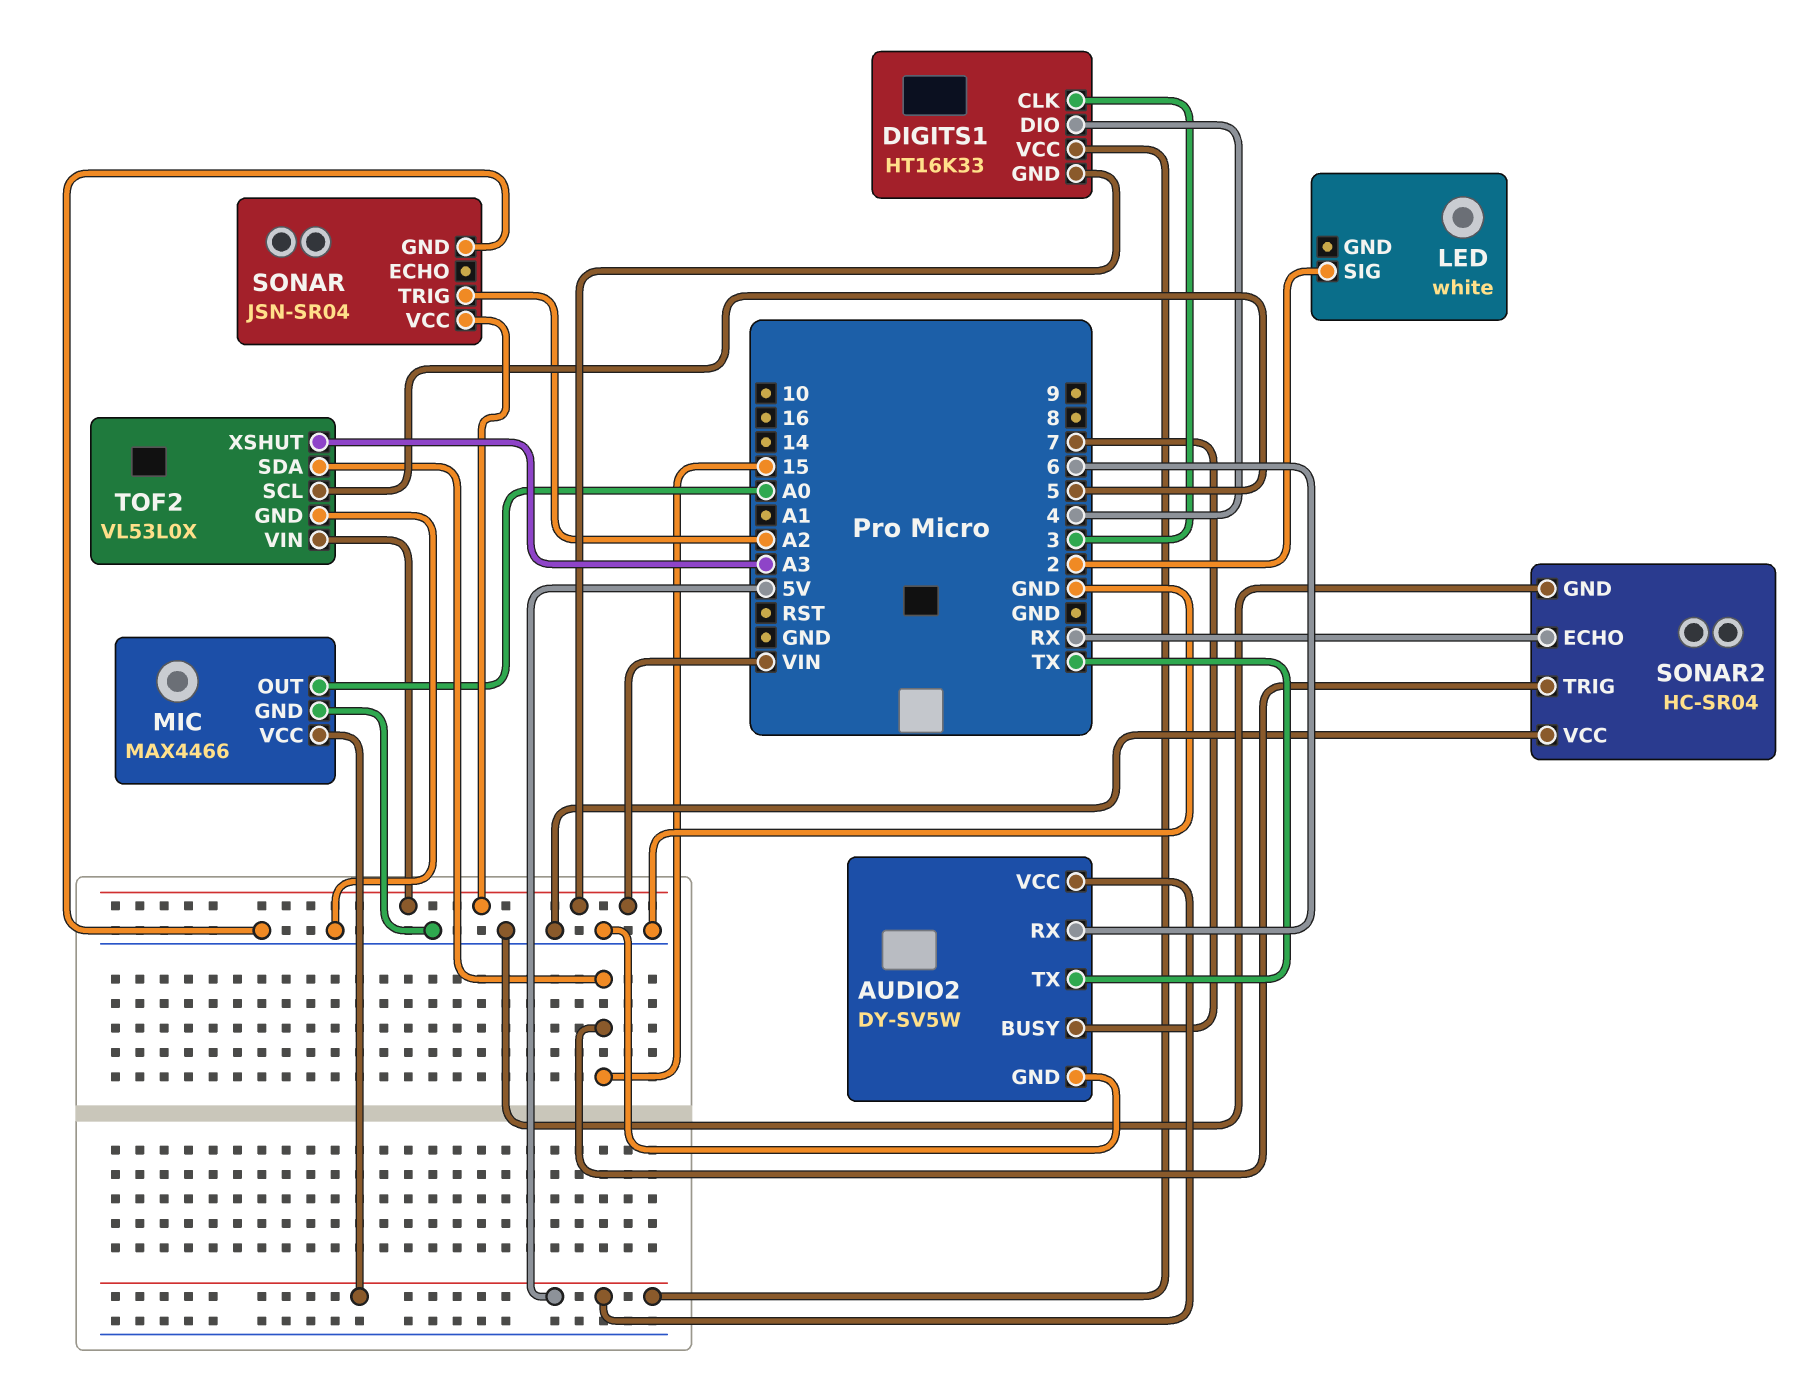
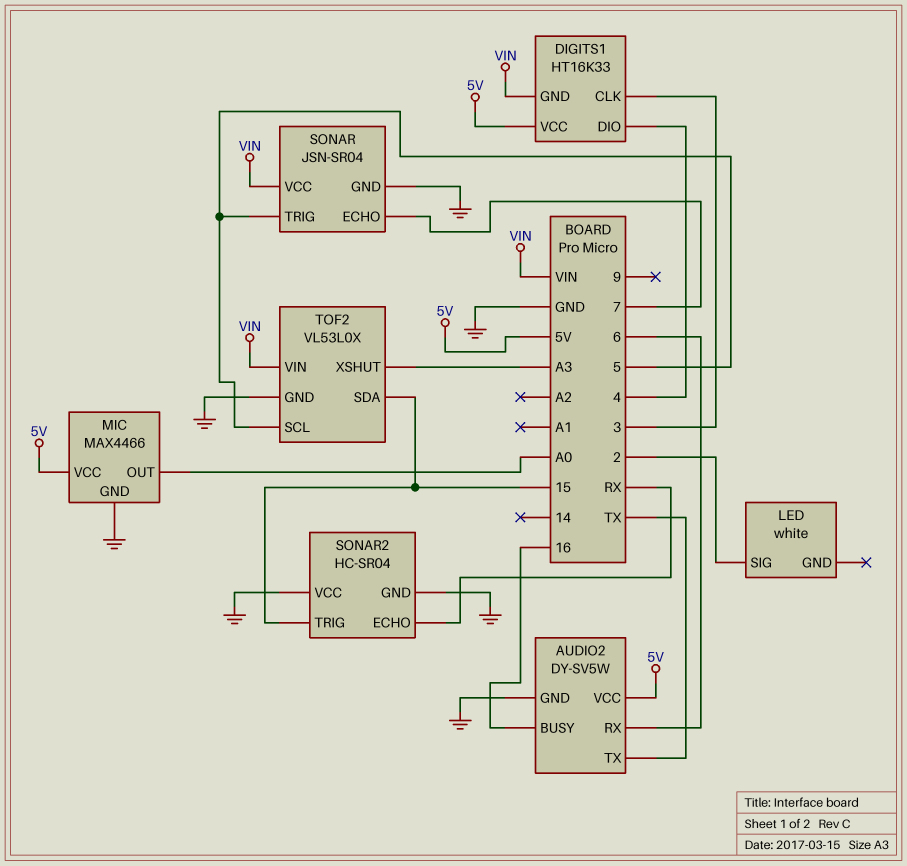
AUDIO2 pin BUSY: 7 -> 16
SONAR pin ECHO: none -> 7
SONAR pin TRIG: A2 -> 5

